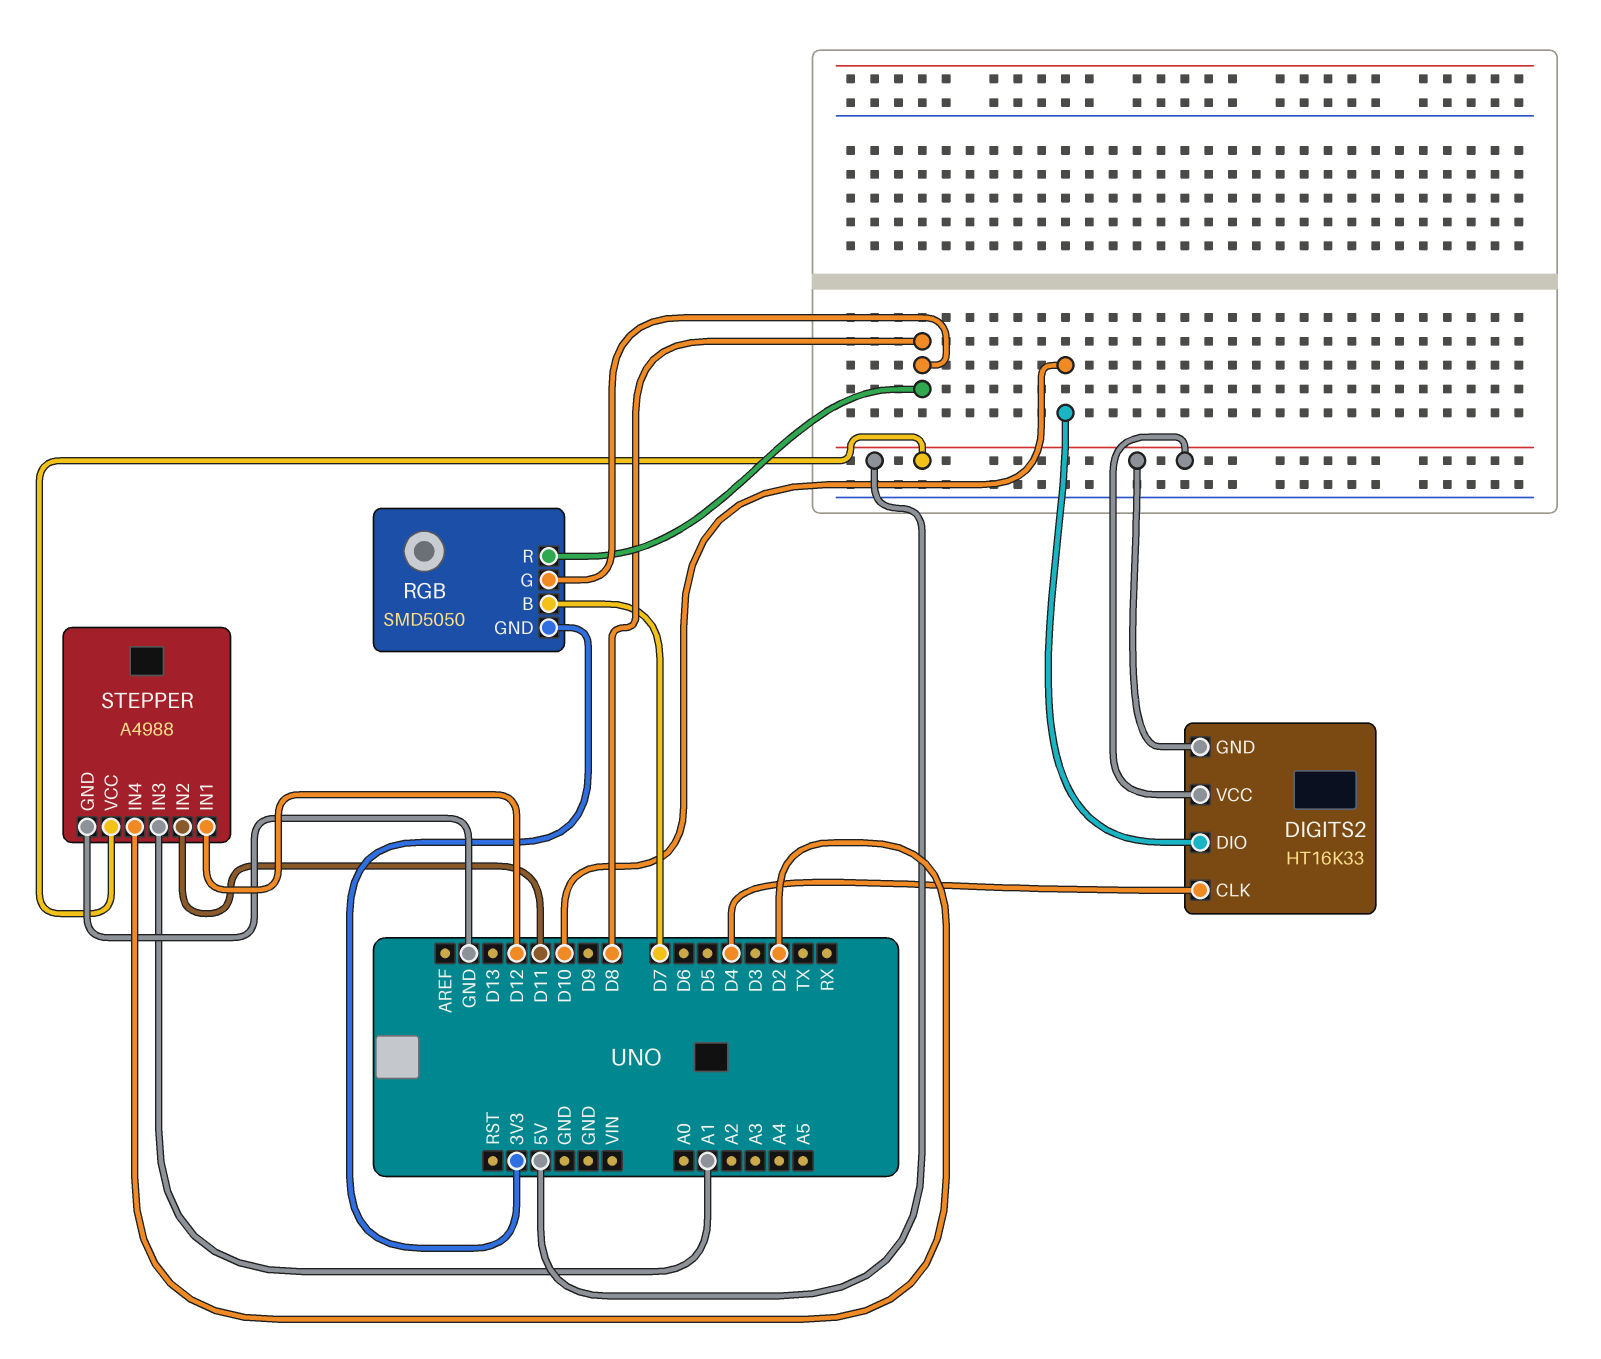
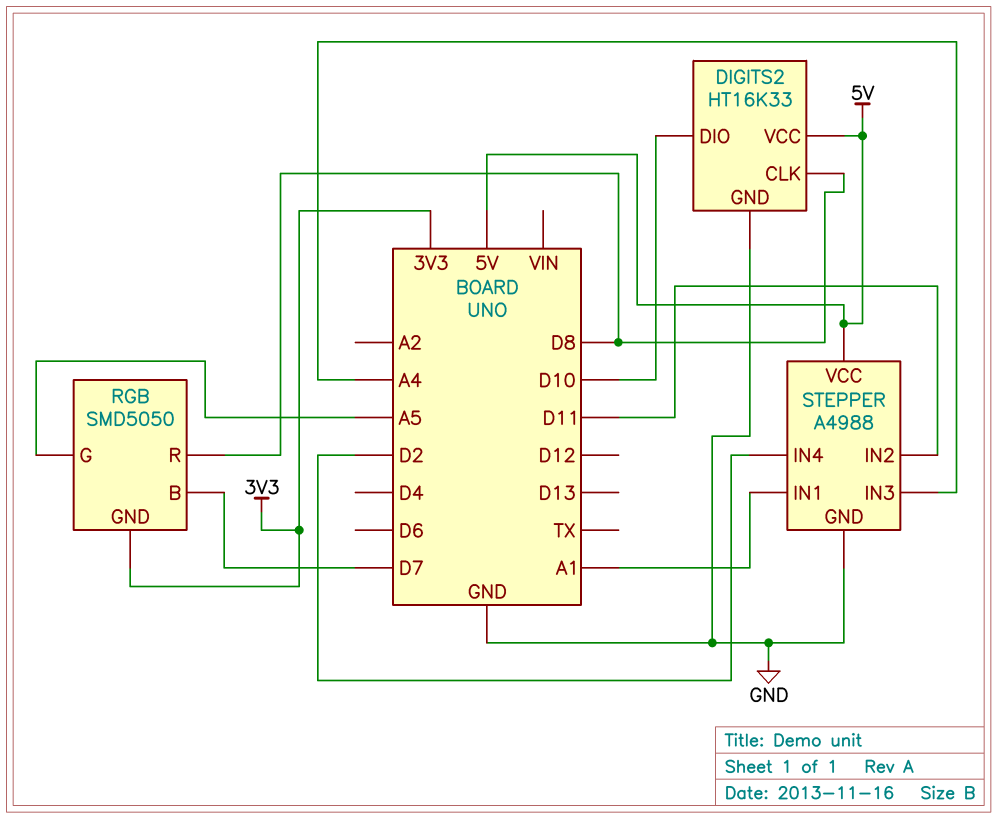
DIGITS2 pin CLK: D4 -> D8
DIGITS2 pin GND: 5V -> GND
RGB pin G: D8 -> A5
STEPPER pin IN1: D12 -> A1
STEPPER pin IN3: A1 -> A4

